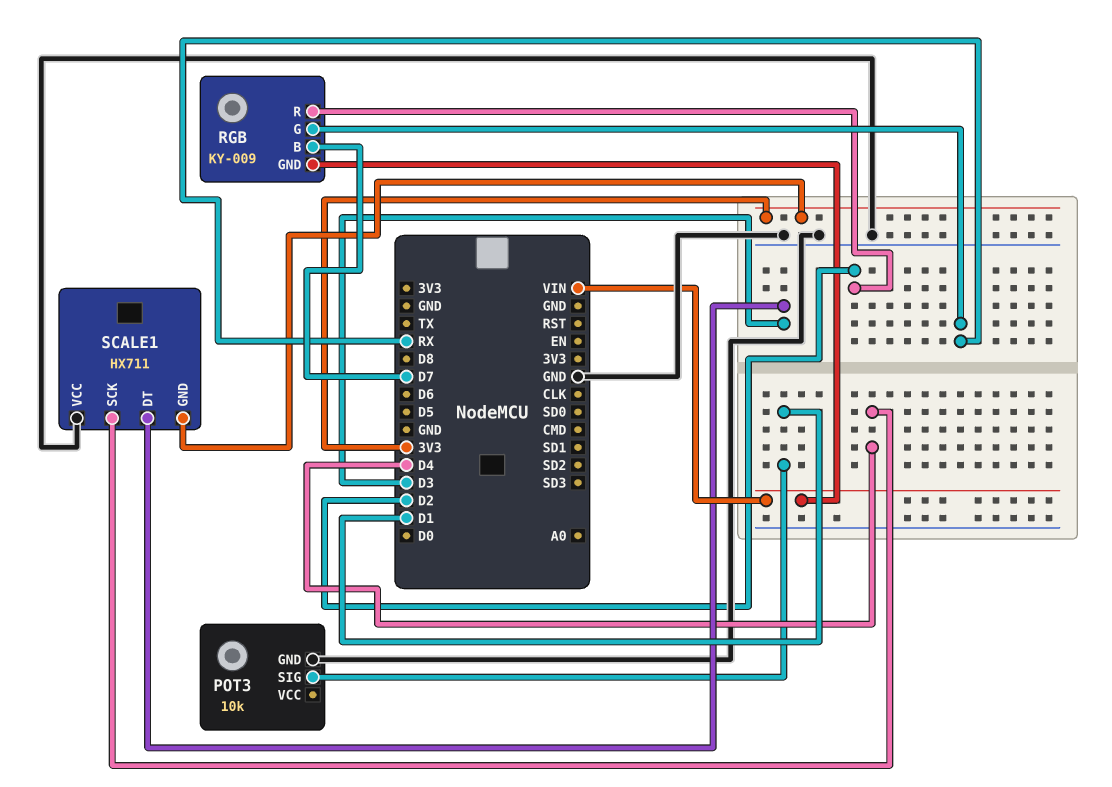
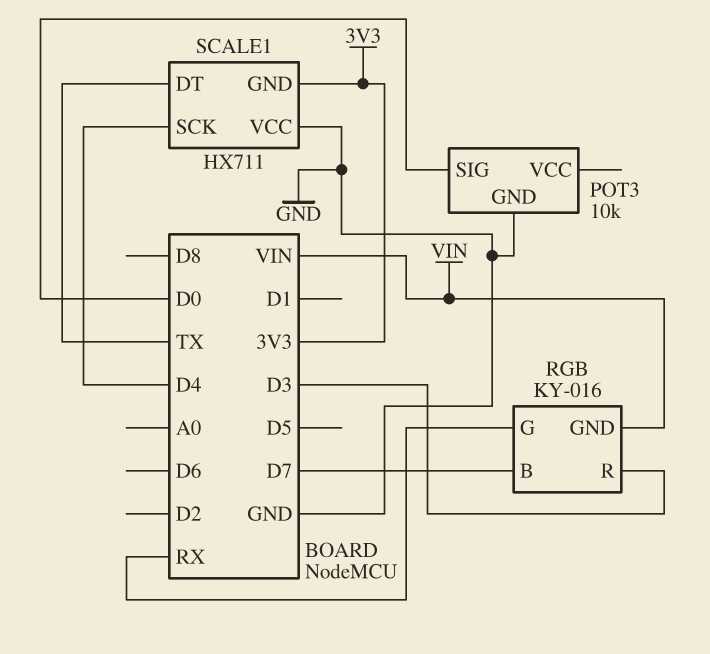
POT3 pin SIG: D1 -> D0
RGB: KY-009 -> KY-016
RGB pin R: D2 -> D3
SCALE1 pin DT: D3 -> TX

